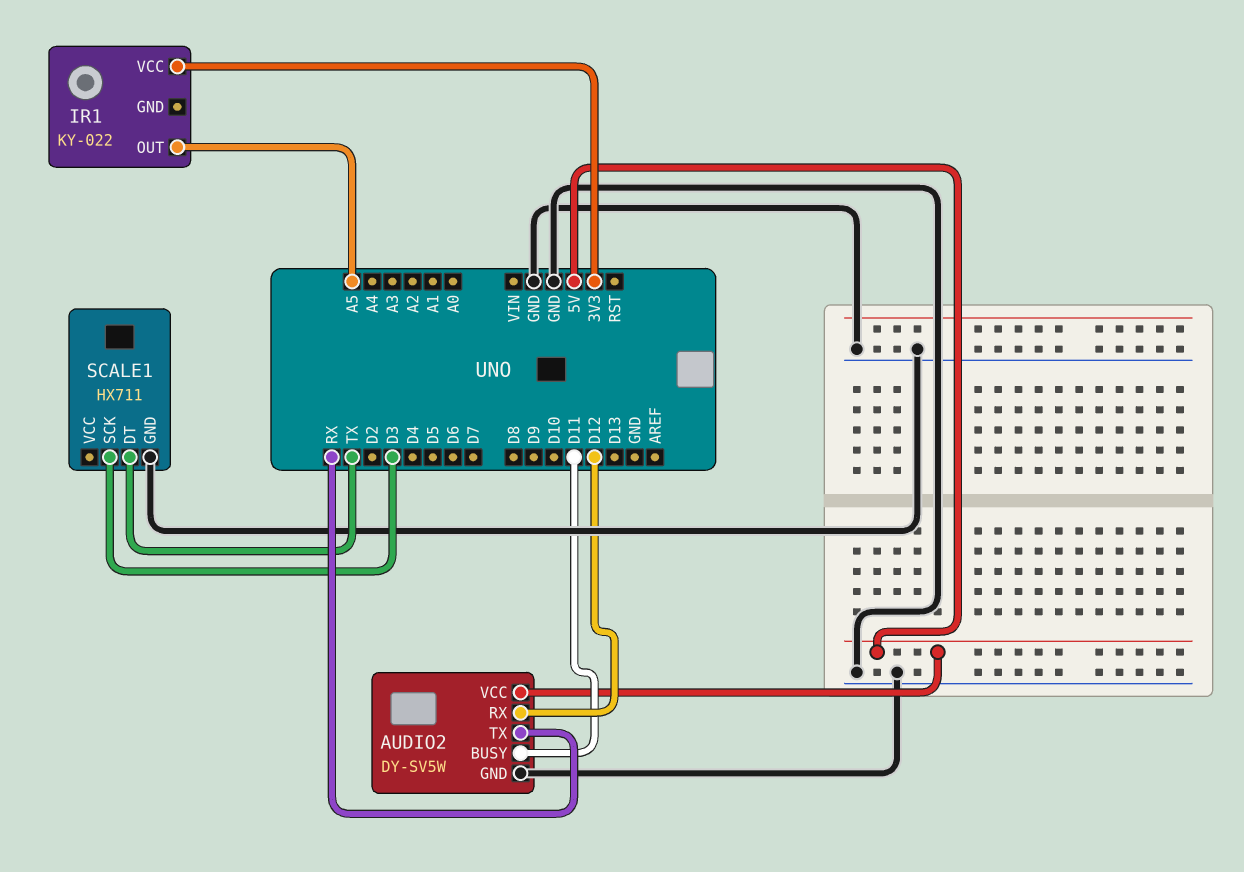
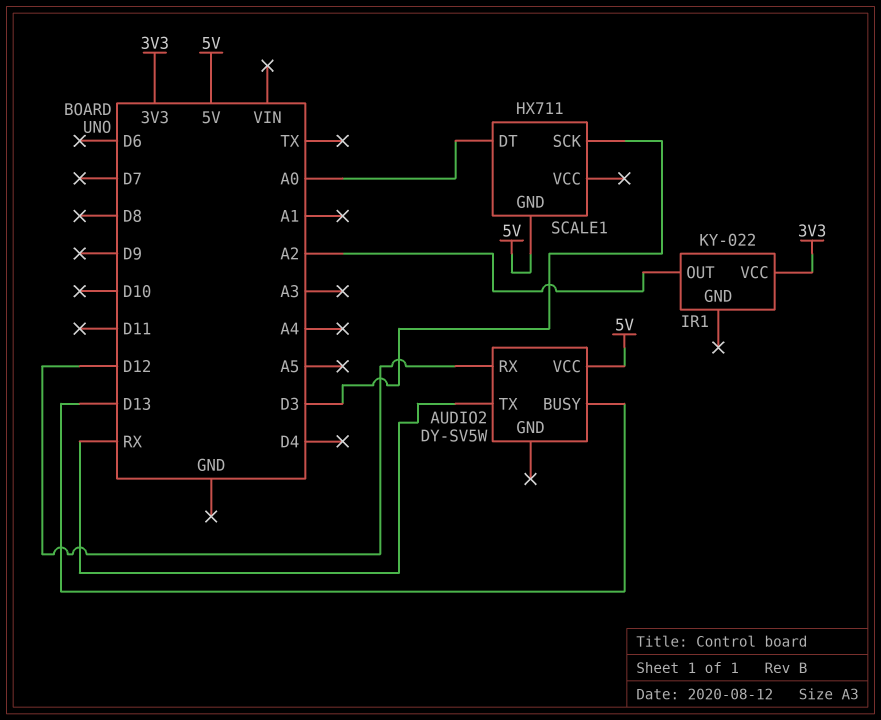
AUDIO2 pin BUSY: D11 -> D13
AUDIO2 pin GND: GND -> none
IR1 pin OUT: A5 -> A2
SCALE1 pin DT: TX -> A0
SCALE1 pin GND: GND -> 5V

